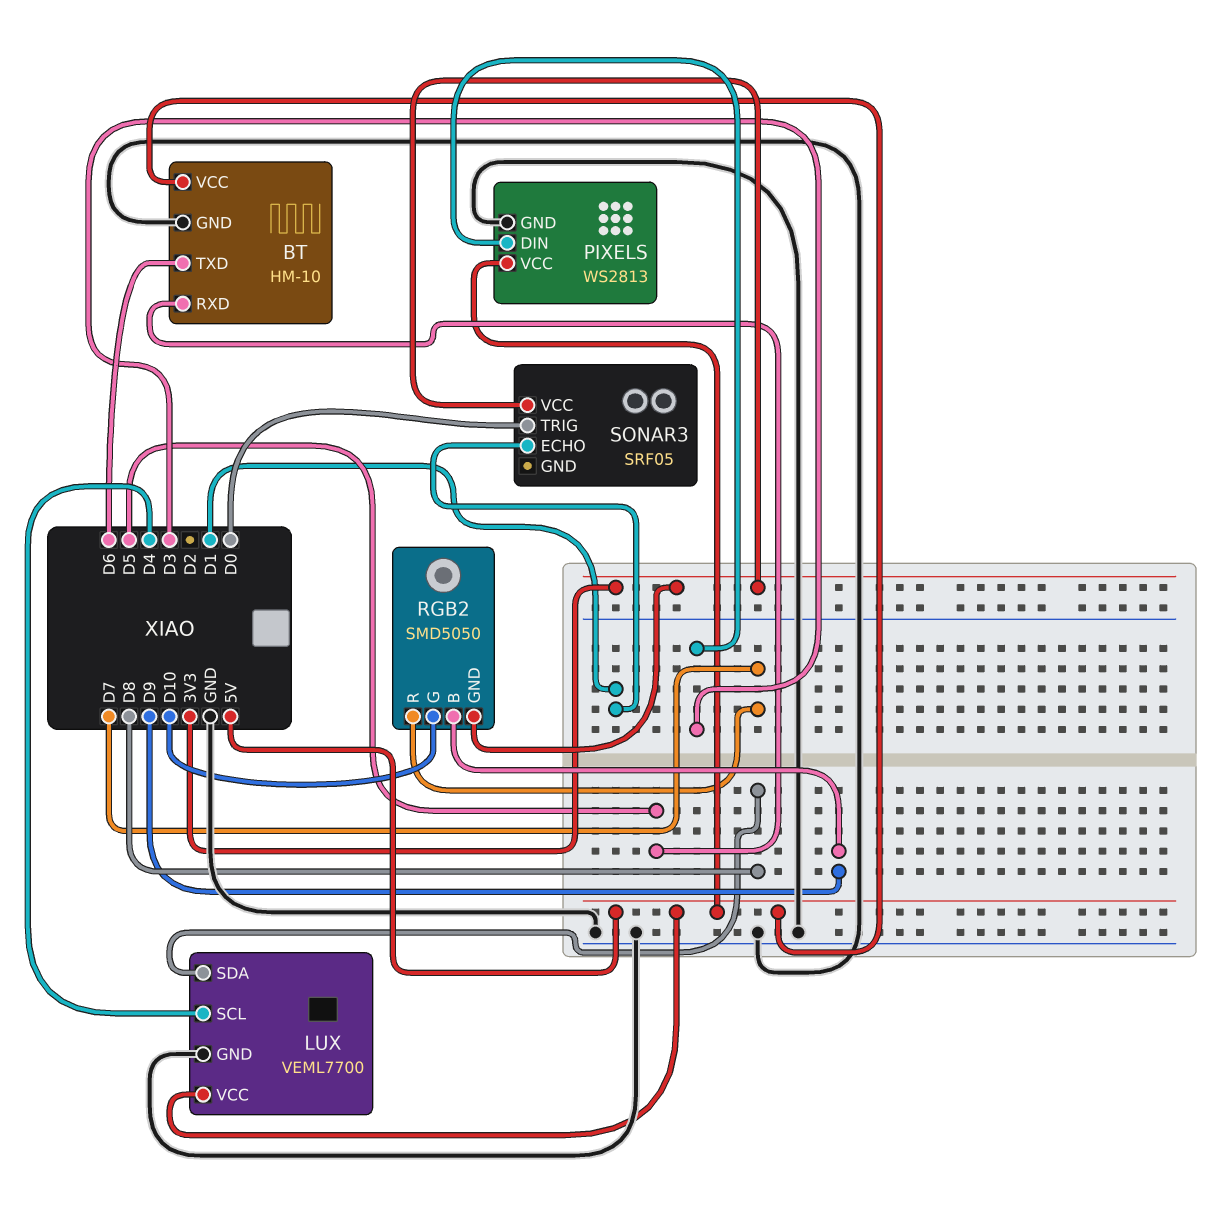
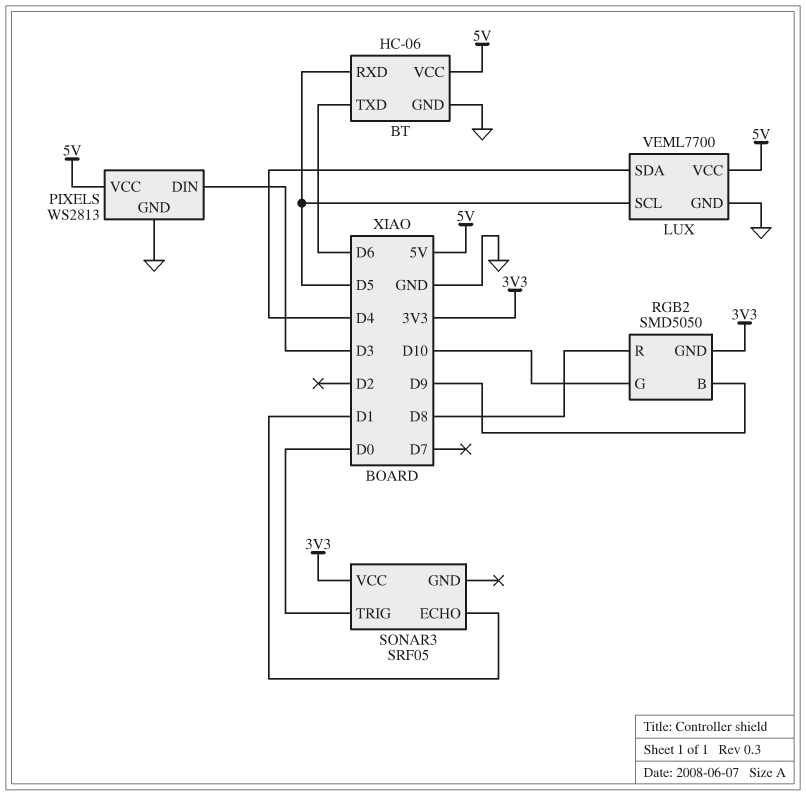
BT: HM-10 -> HC-06
LUX pin SCL: D4 -> D5
LUX pin SDA: D8 -> D4
RGB2 pin R: D7 -> D8

